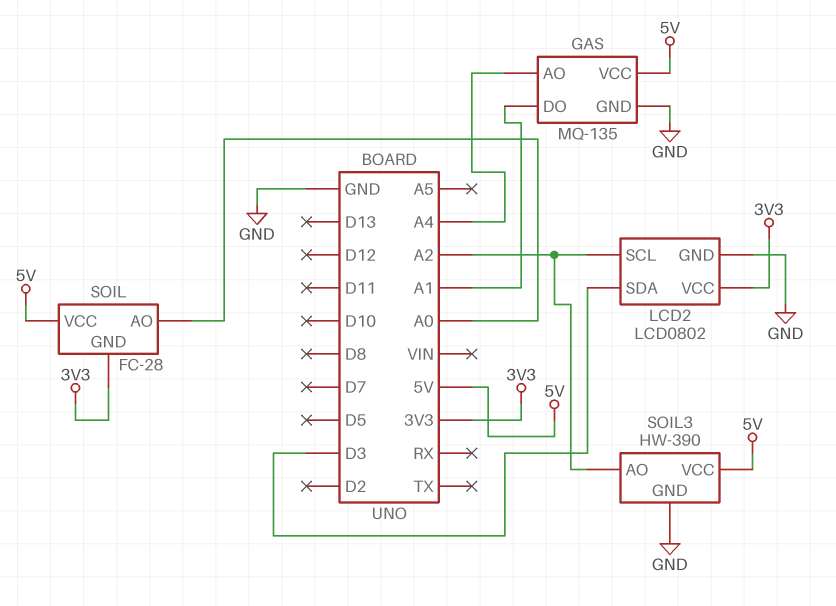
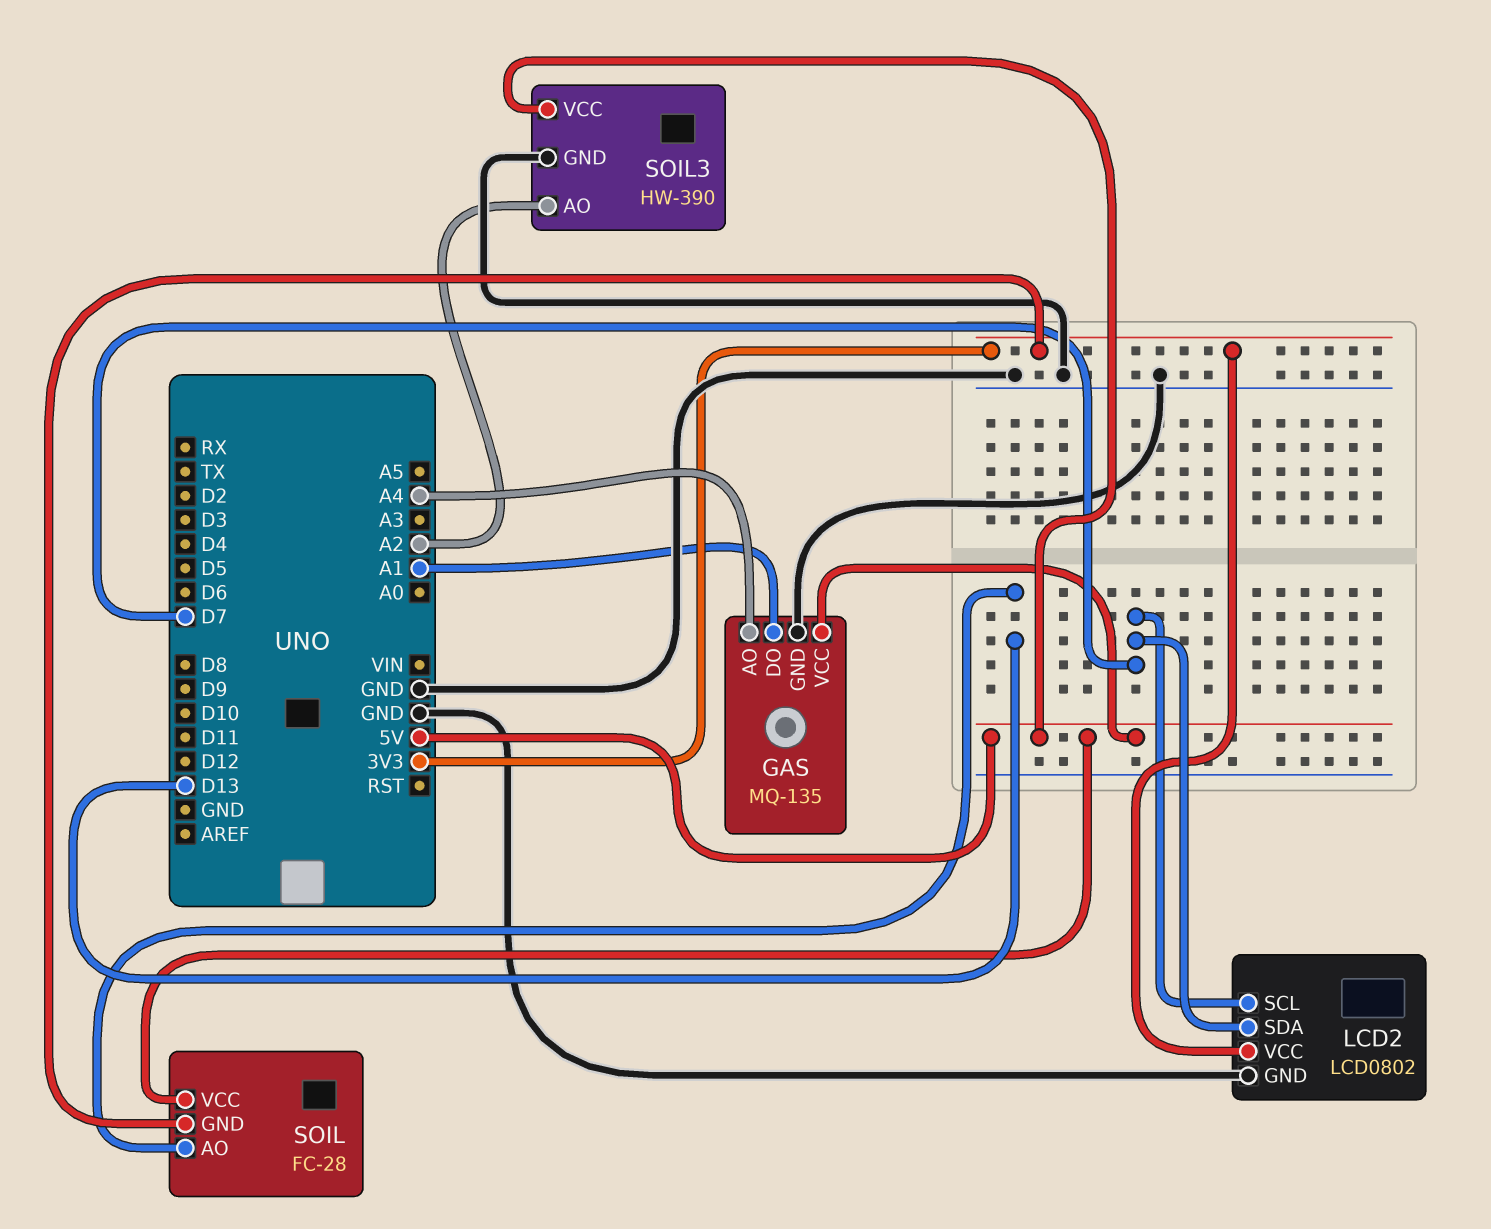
LCD2 pin SCL: A2 -> D7
LCD2 pin SDA: D3 -> D7
SOIL pin AO: A0 -> D13

